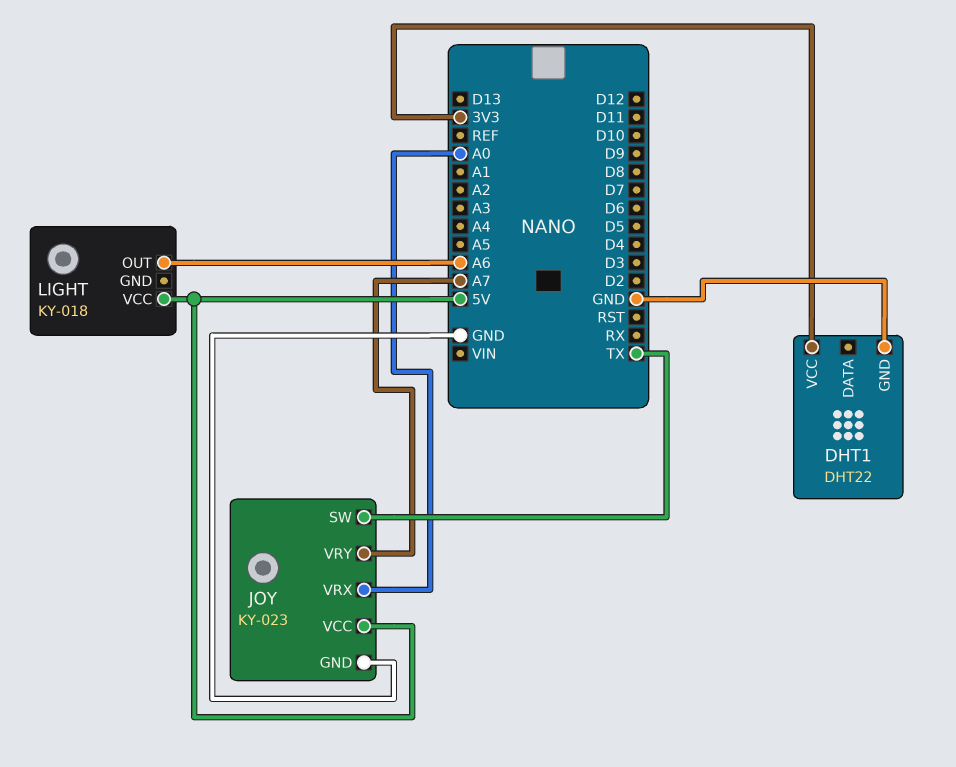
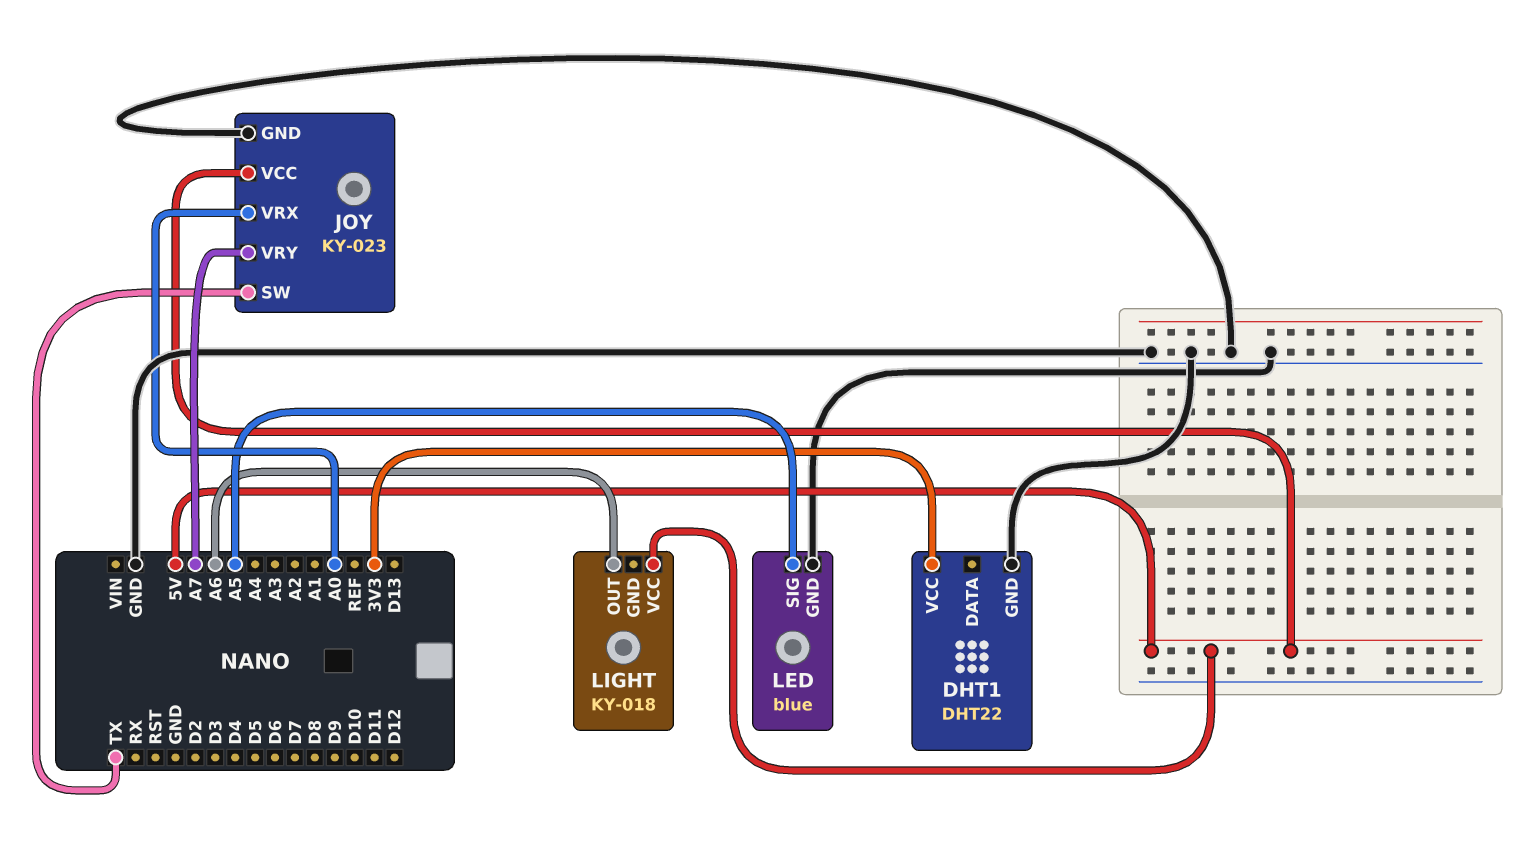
LED: none -> blue
LED pin GND: none -> GND
LED pin SIG: none -> A5

